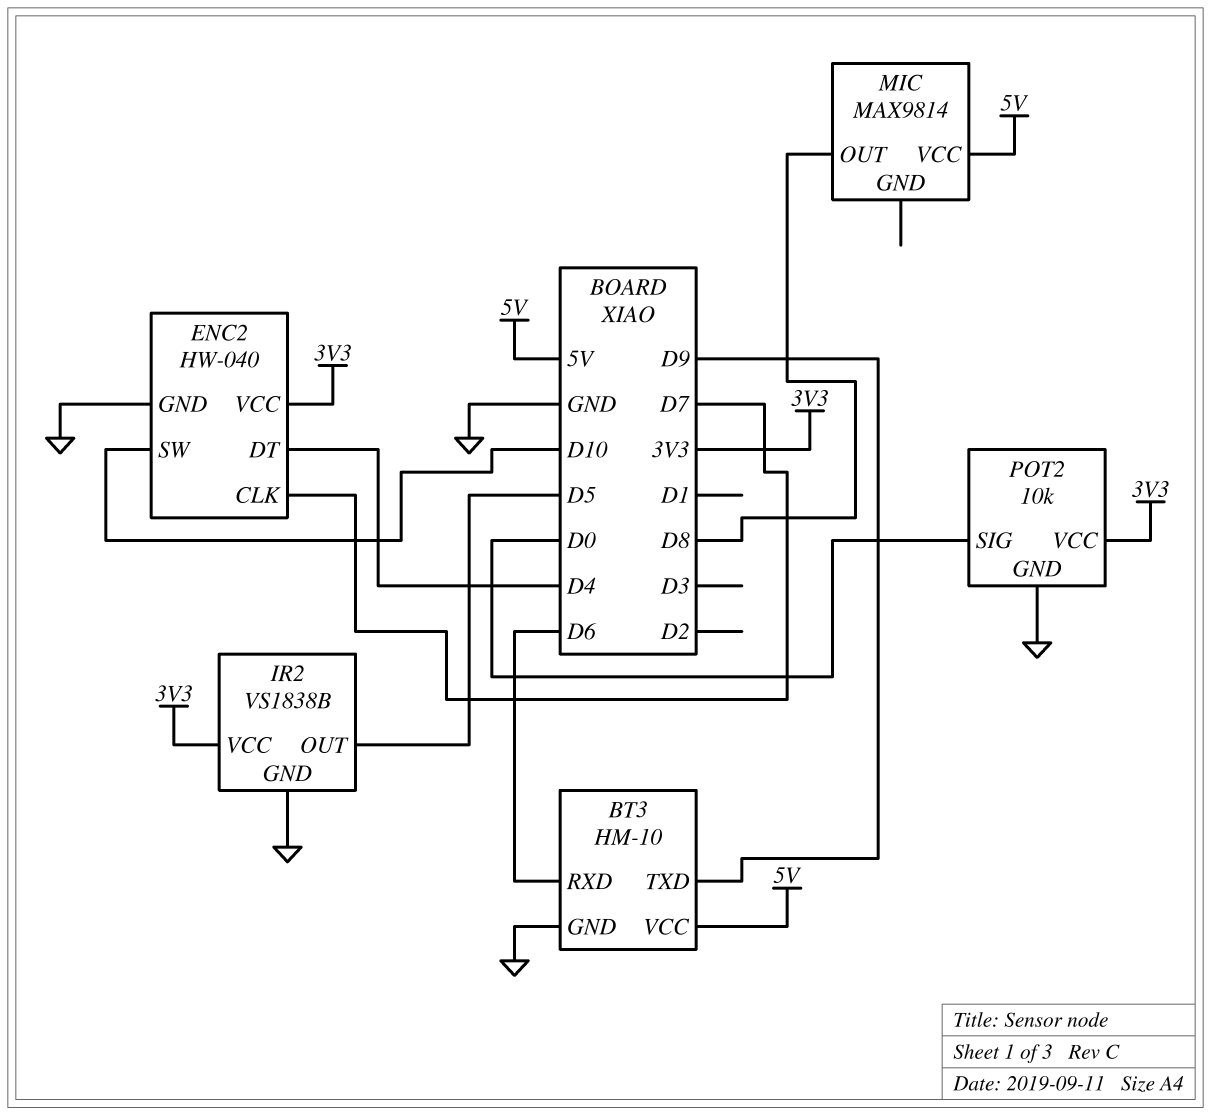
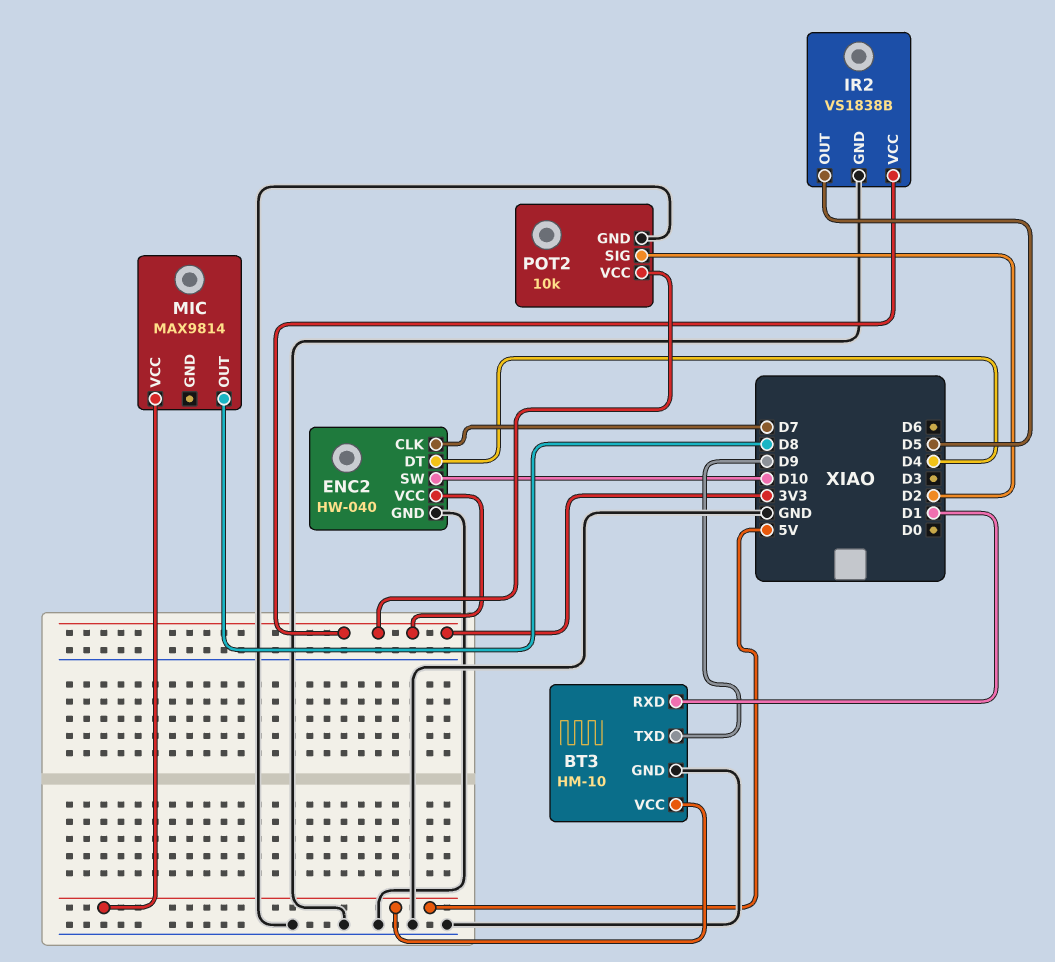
BT3 pin RXD: D6 -> D1
POT2 pin SIG: D0 -> D2

